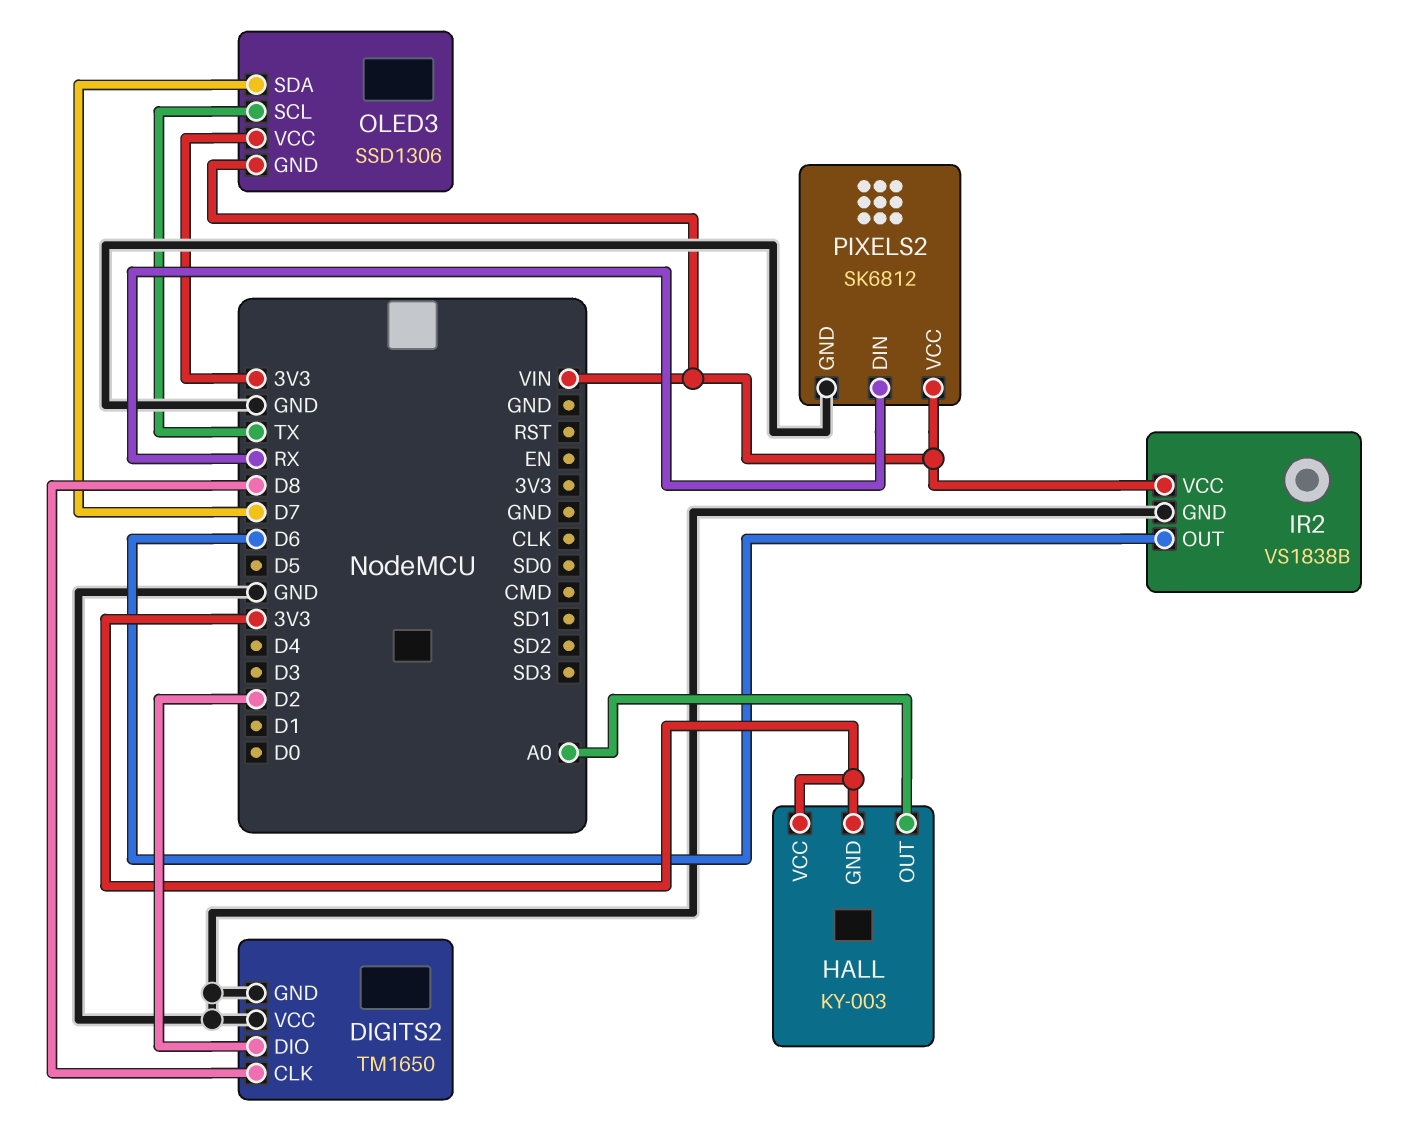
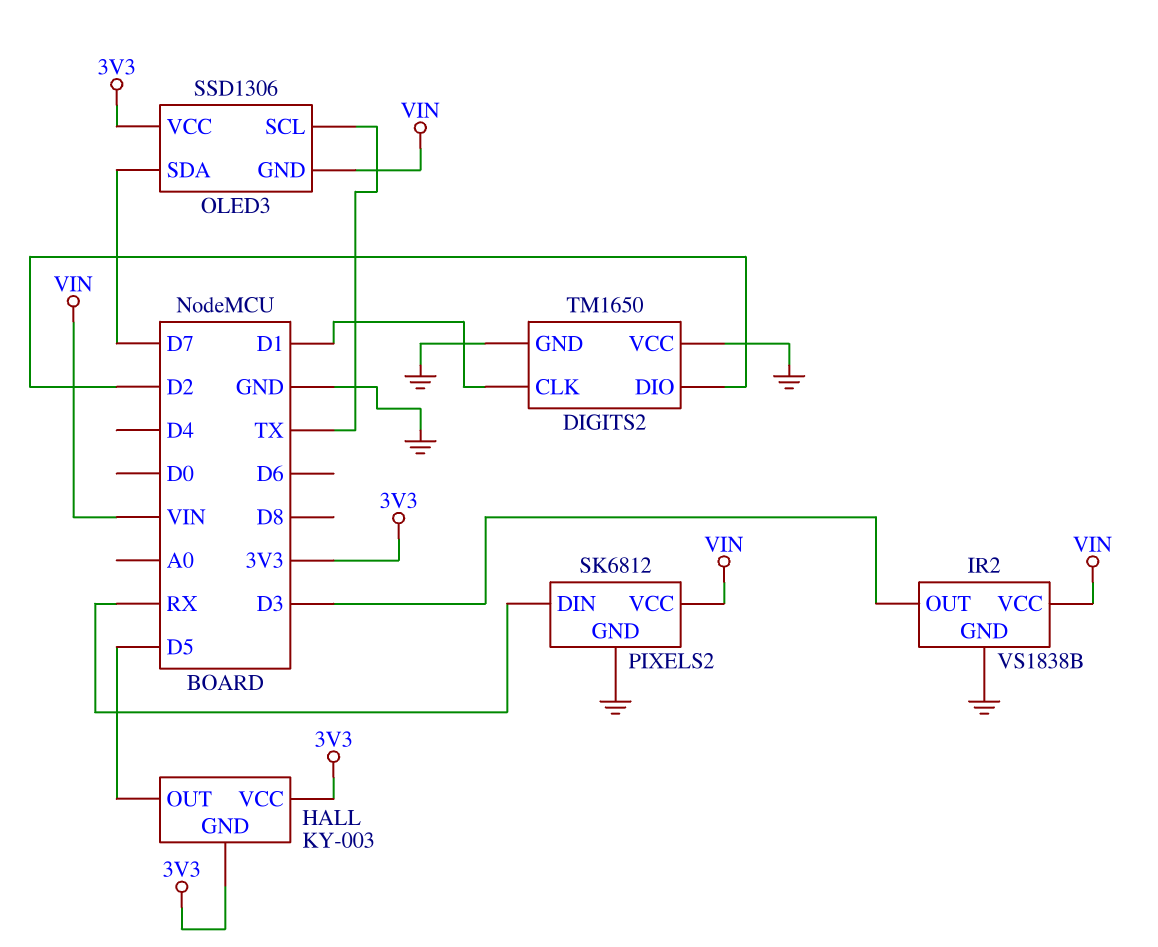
DIGITS2 pin CLK: D8 -> D1
HALL pin OUT: A0 -> D5
IR2 pin OUT: D6 -> D3

